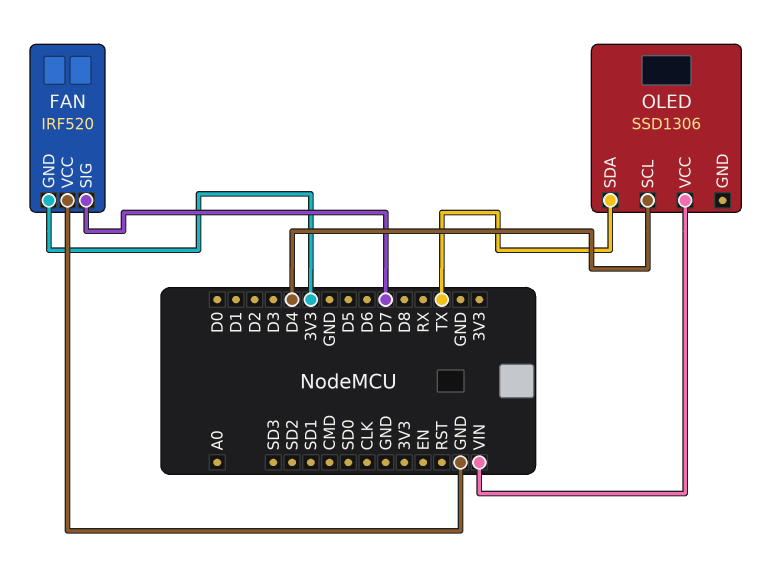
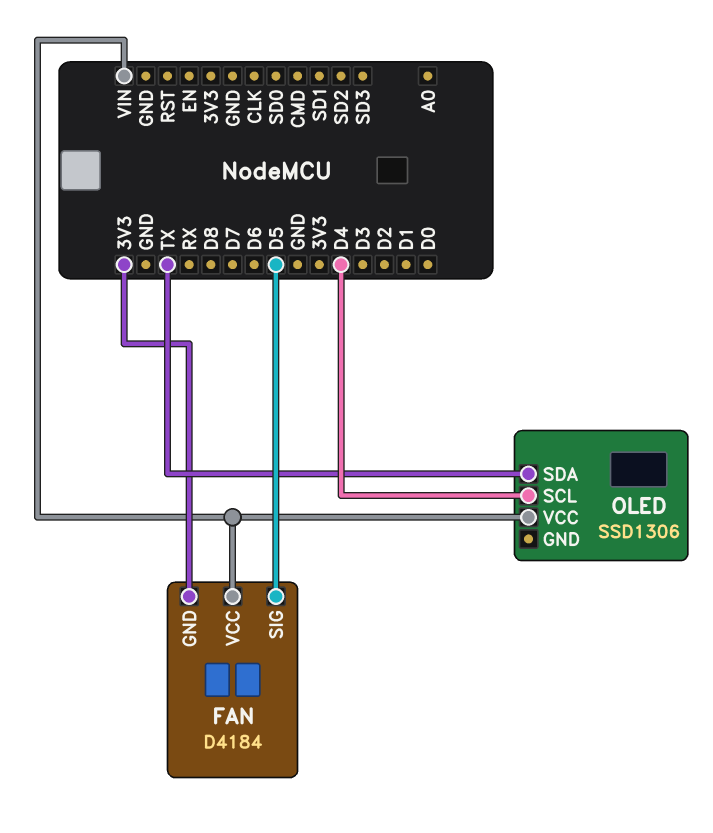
FAN: IRF520 -> D4184
FAN pin SIG: D7 -> D5
FAN pin VCC: GND -> VIN

